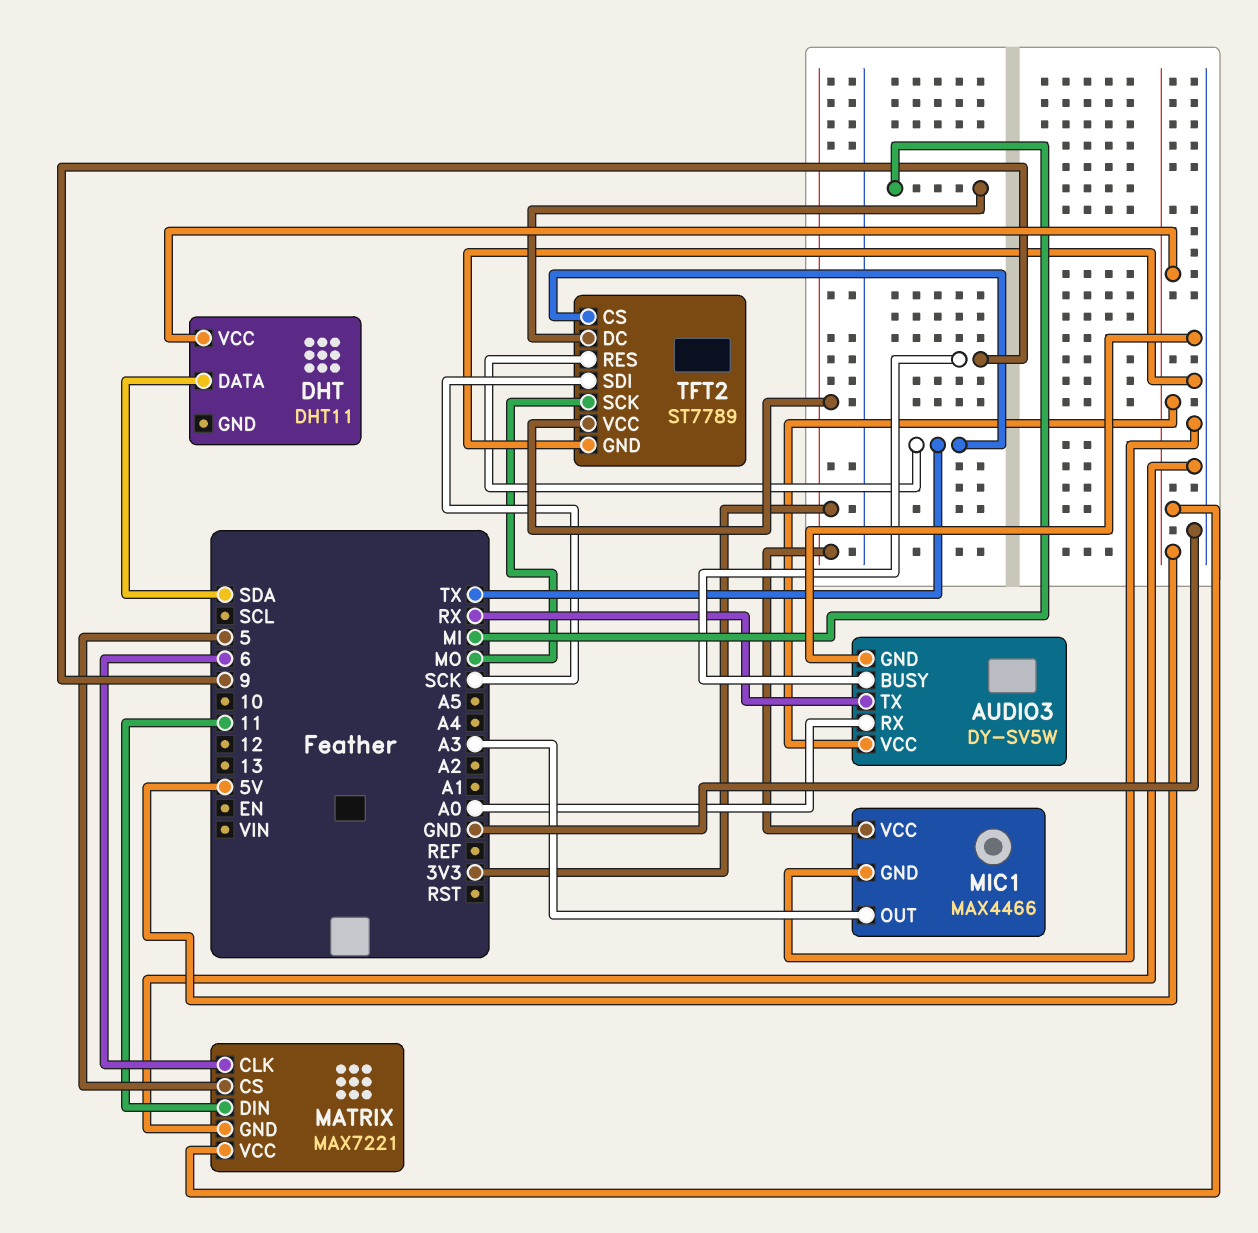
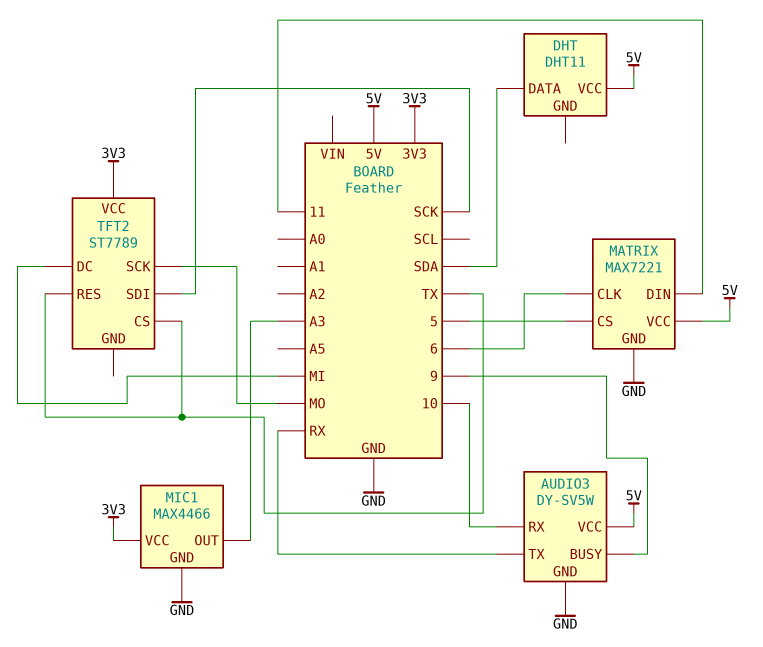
AUDIO3 pin RX: A0 -> 10
TFT2 pin GND: GND -> none

